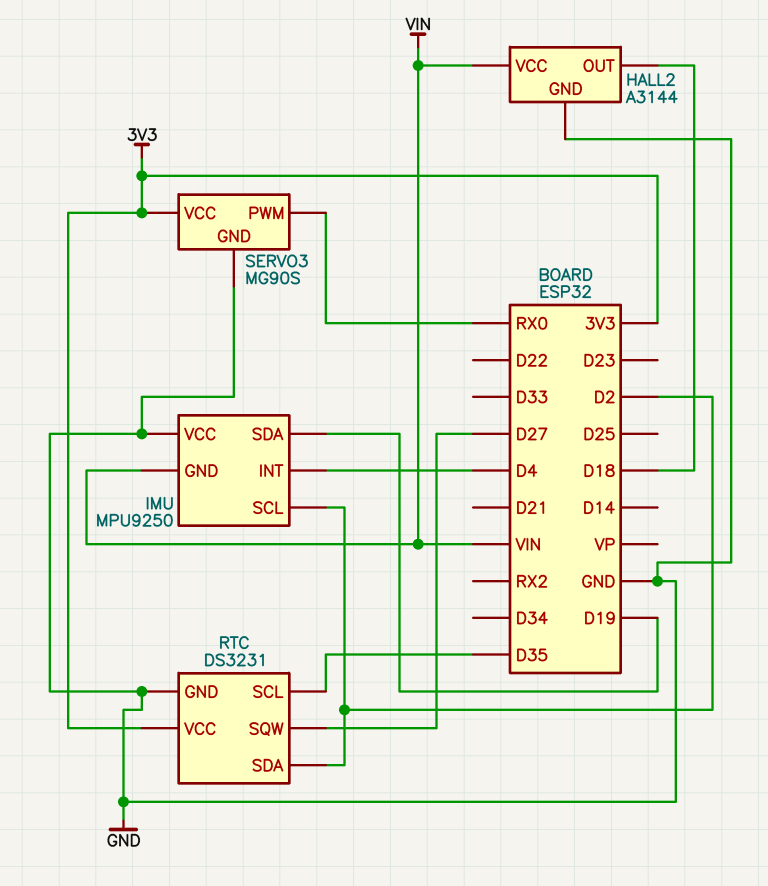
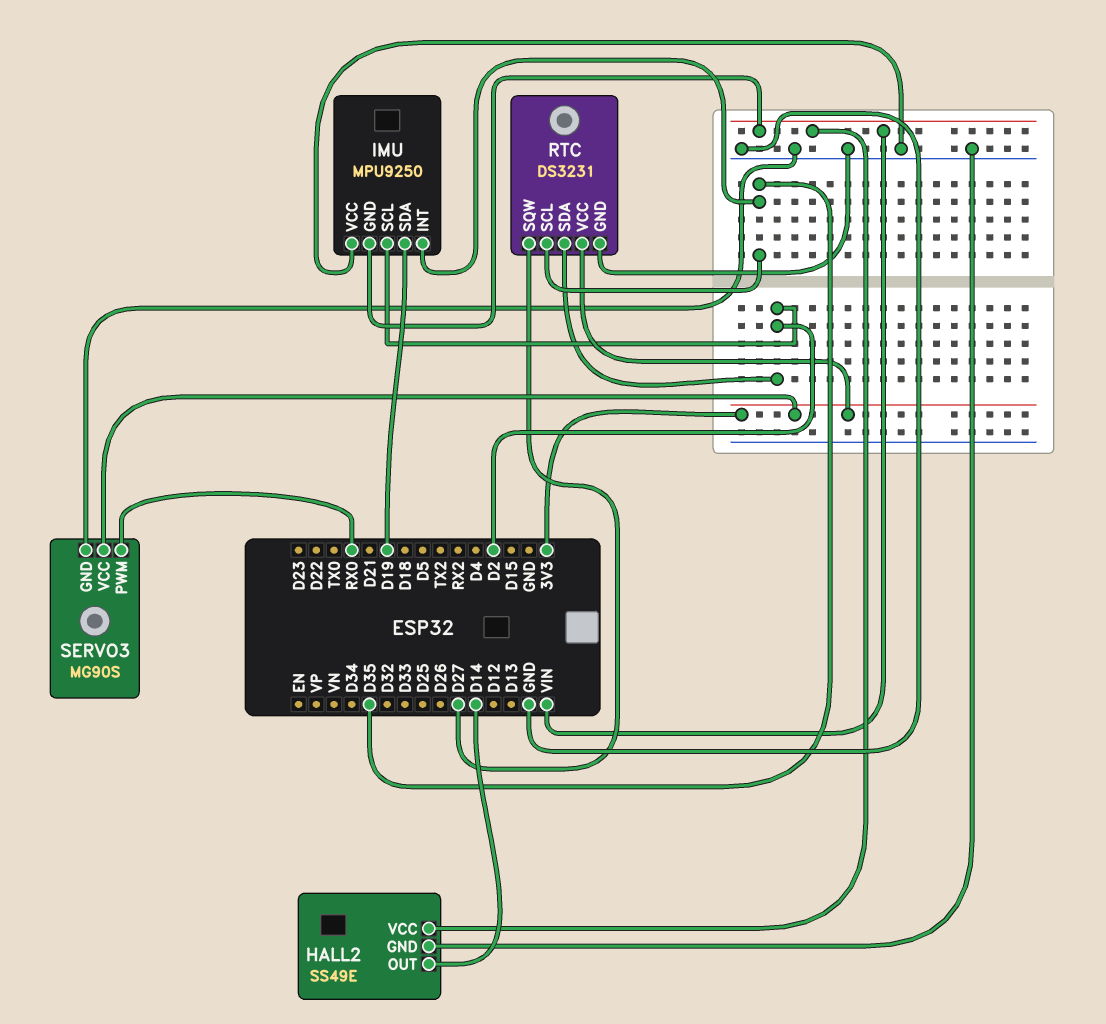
HALL2: A3144 -> SS49E
HALL2 pin OUT: D18 -> D14
IMU pin INT: D4 -> D35

